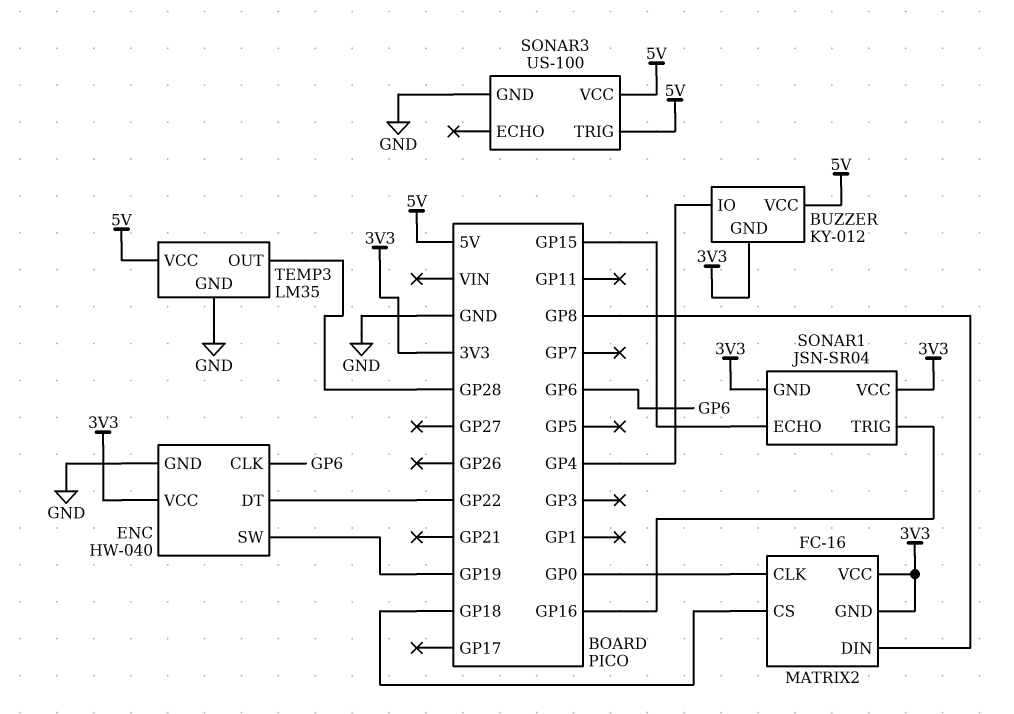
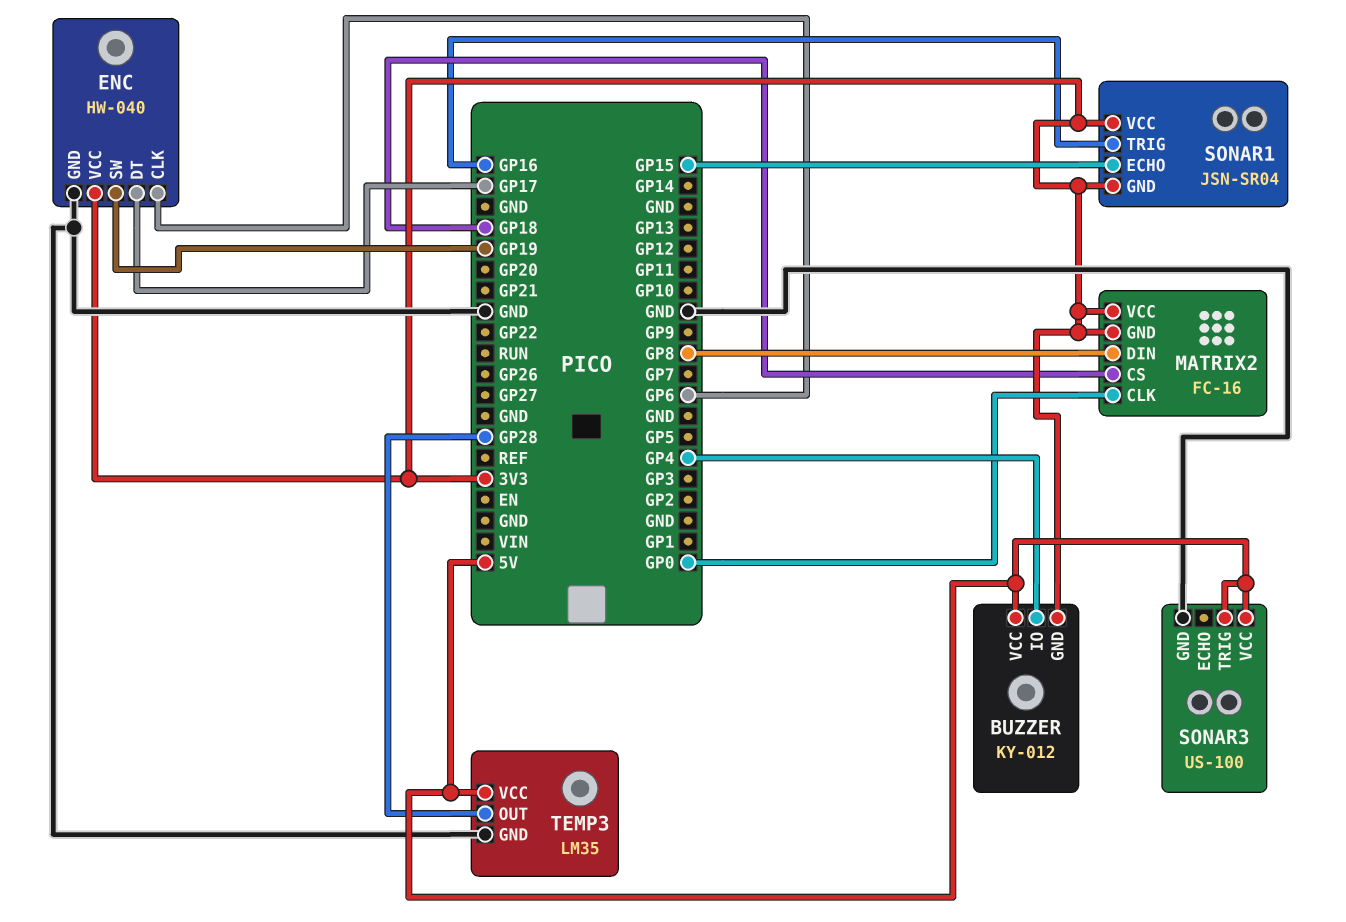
ENC pin DT: GP22 -> GP17

